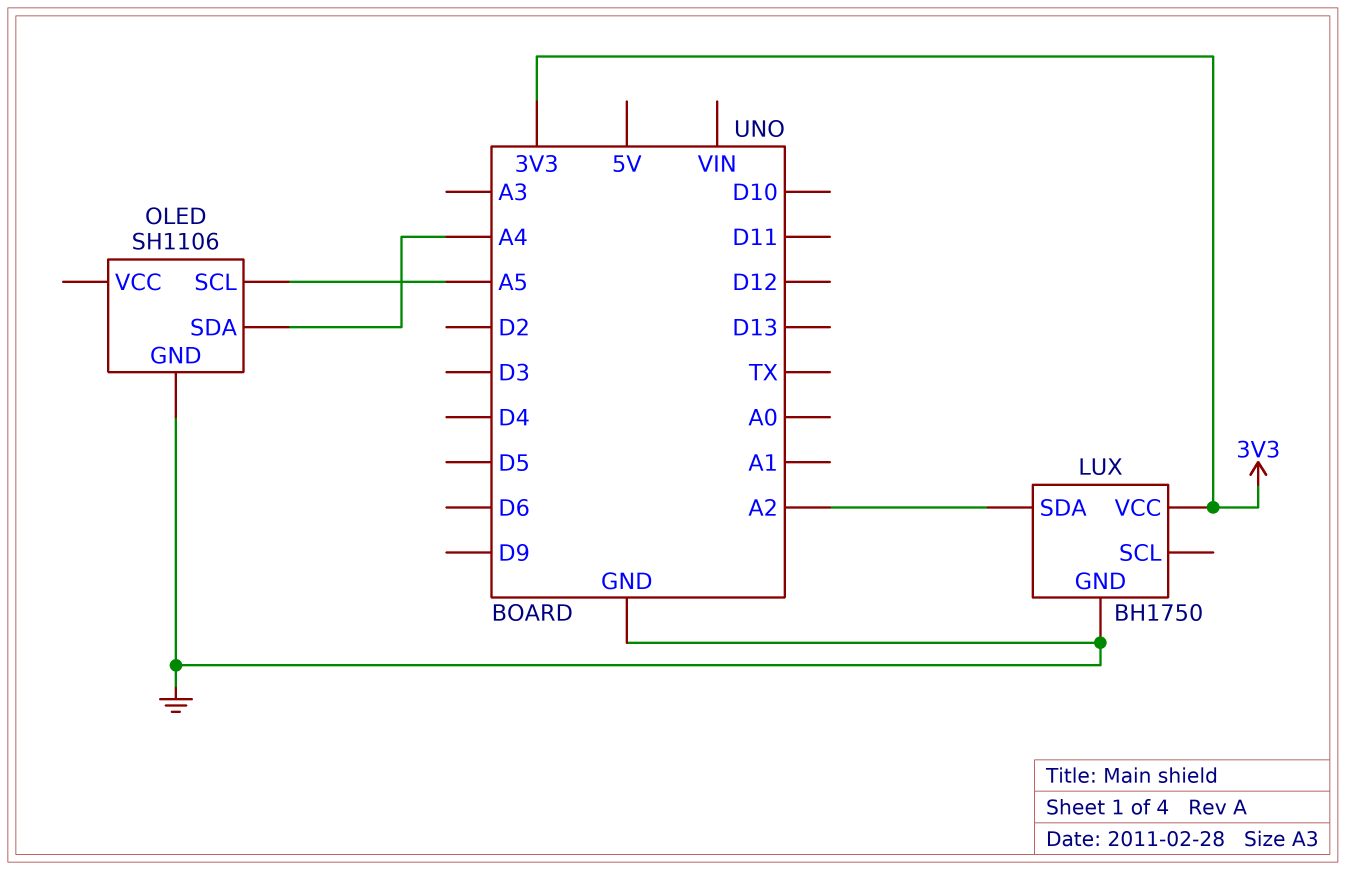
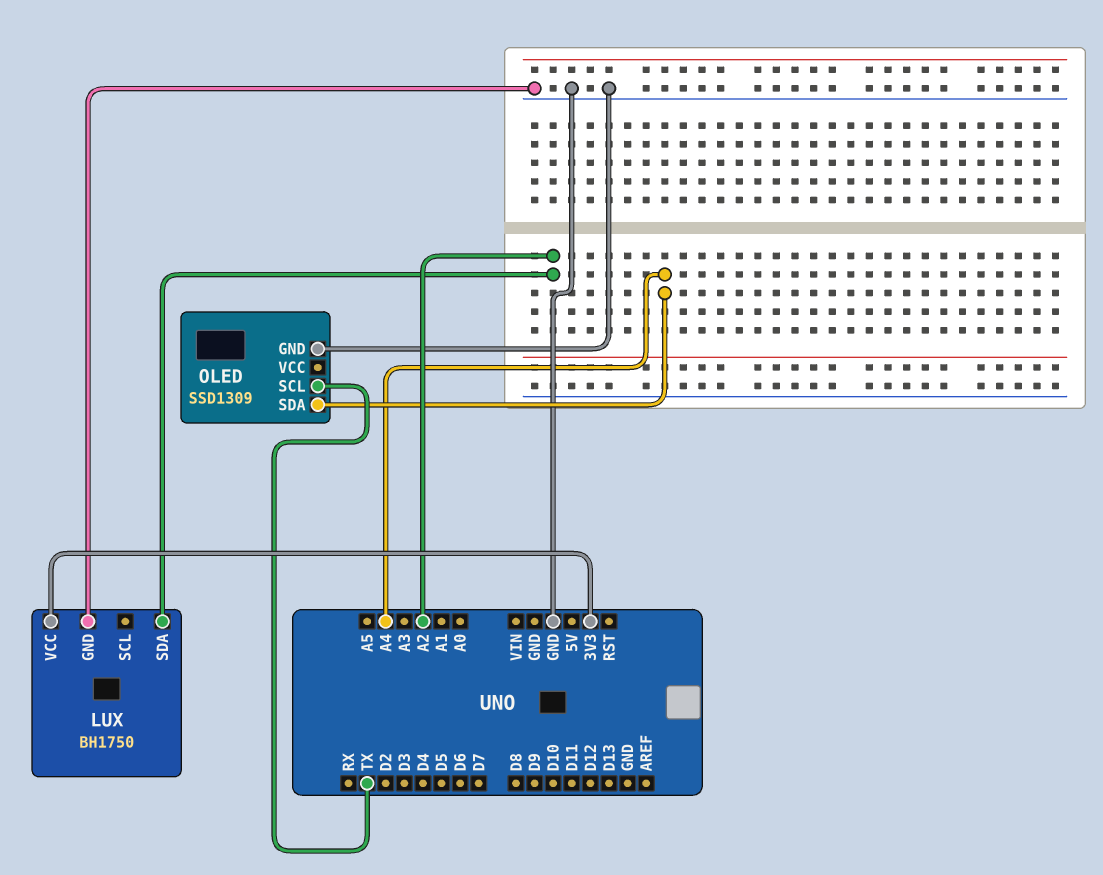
OLED: SH1106 -> SSD1309
OLED pin SCL: A5 -> TX

